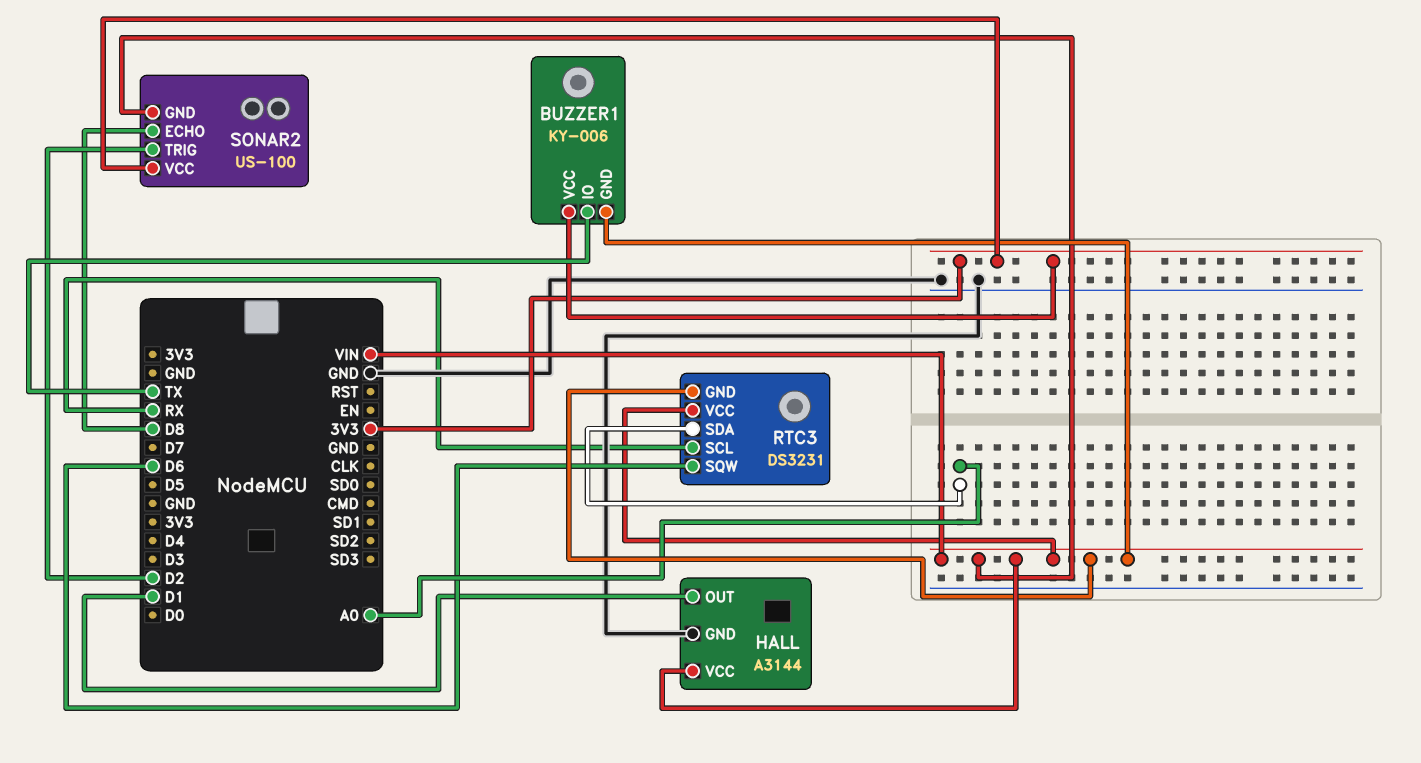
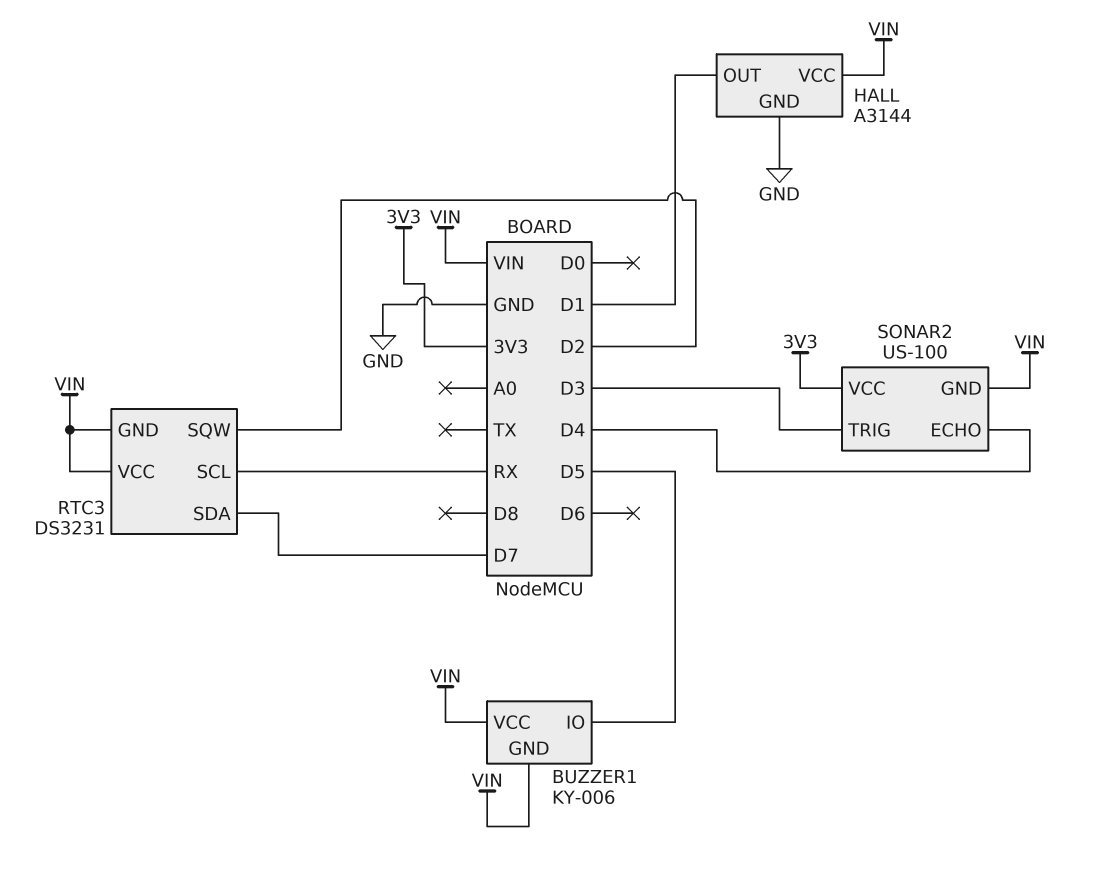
BUZZER1 pin IO: TX -> D5
BUZZER1 pin VCC: 3V3 -> VIN
RTC3 pin SDA: A0 -> D7
RTC3 pin SQW: D6 -> D2
SONAR2 pin ECHO: D8 -> D4
SONAR2 pin TRIG: D2 -> D3

